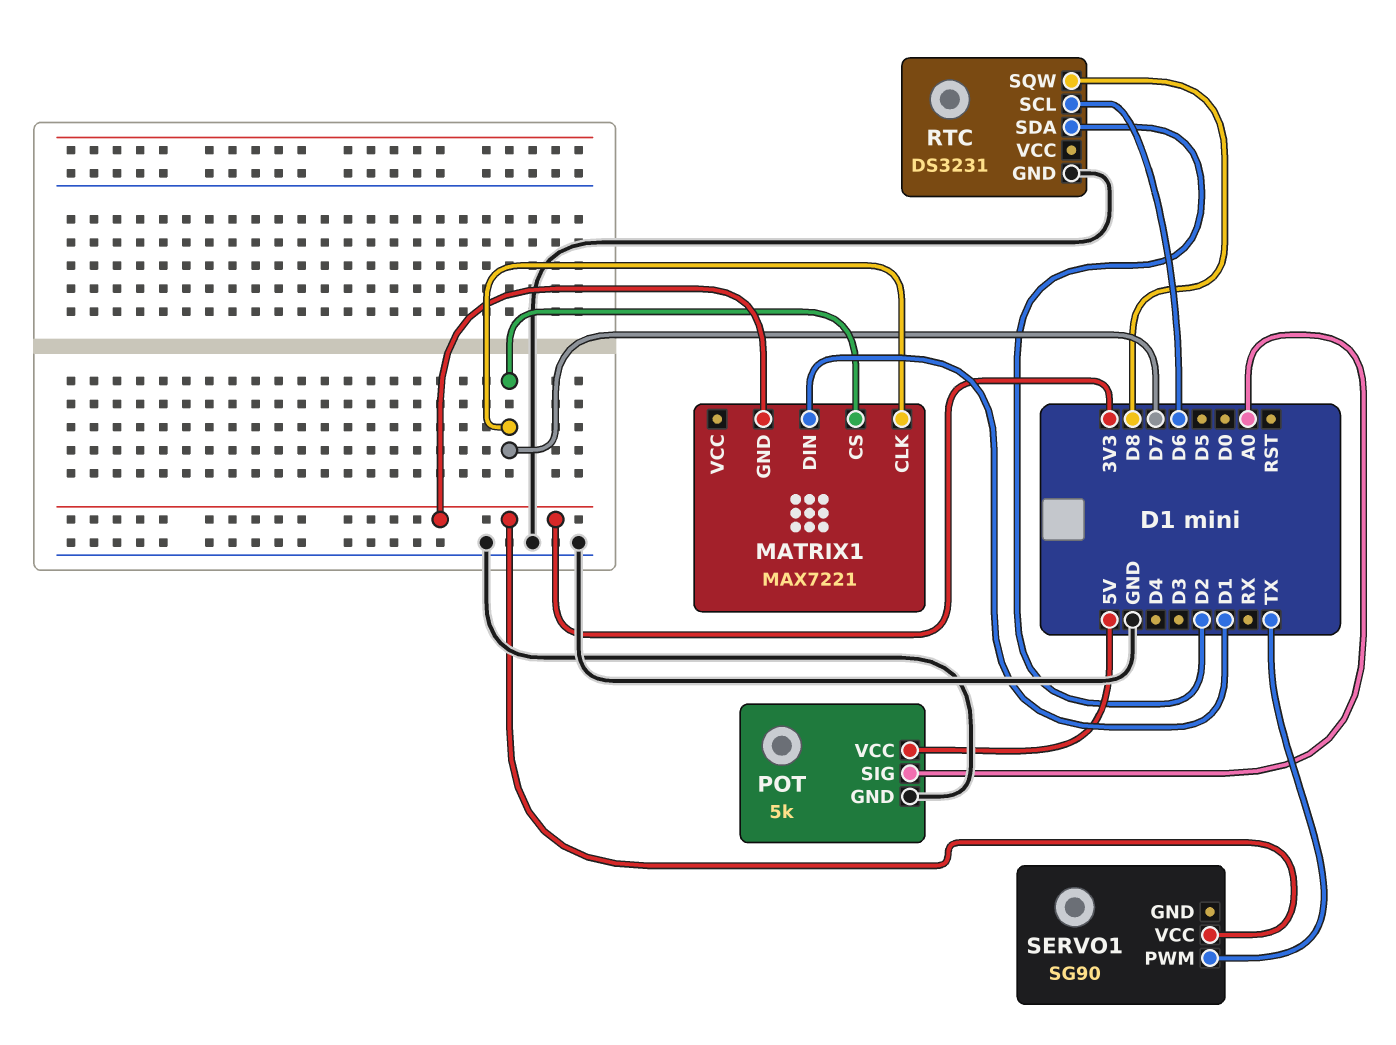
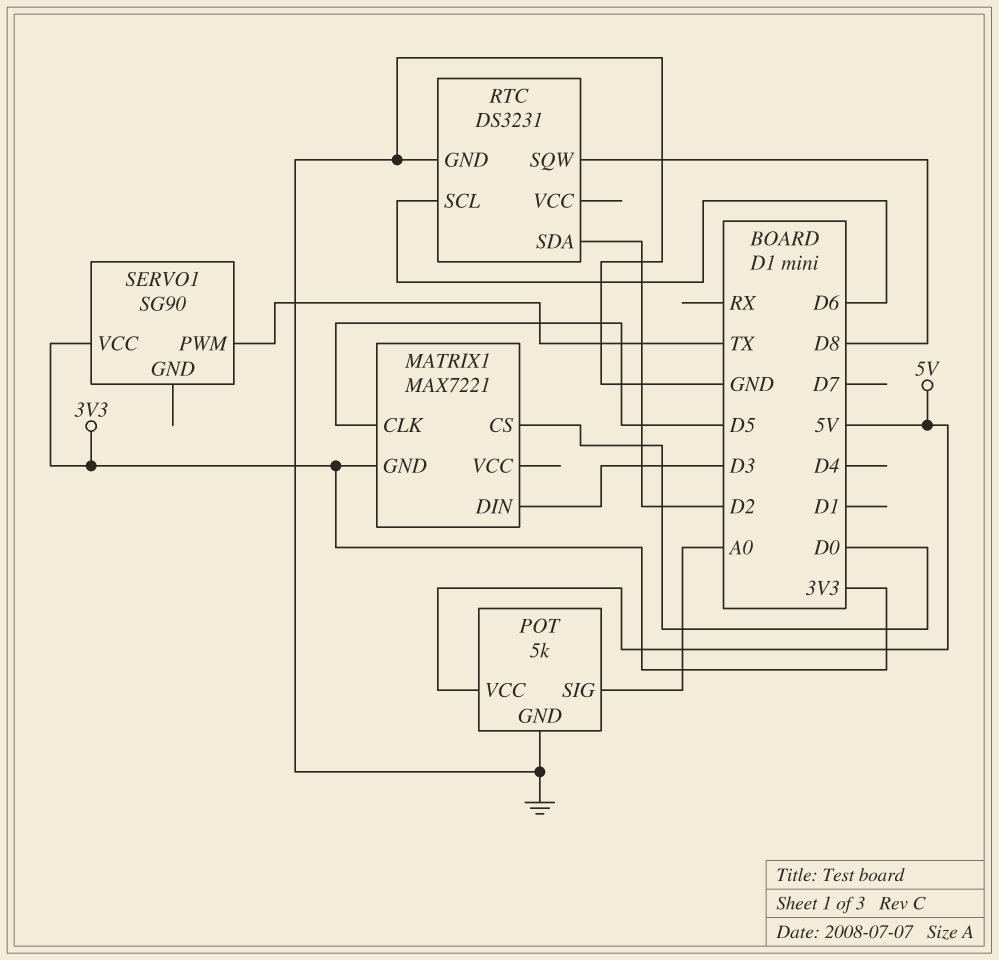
MATRIX1 pin CLK: D7 -> D5
MATRIX1 pin CS: D7 -> D0
MATRIX1 pin DIN: D1 -> D3

